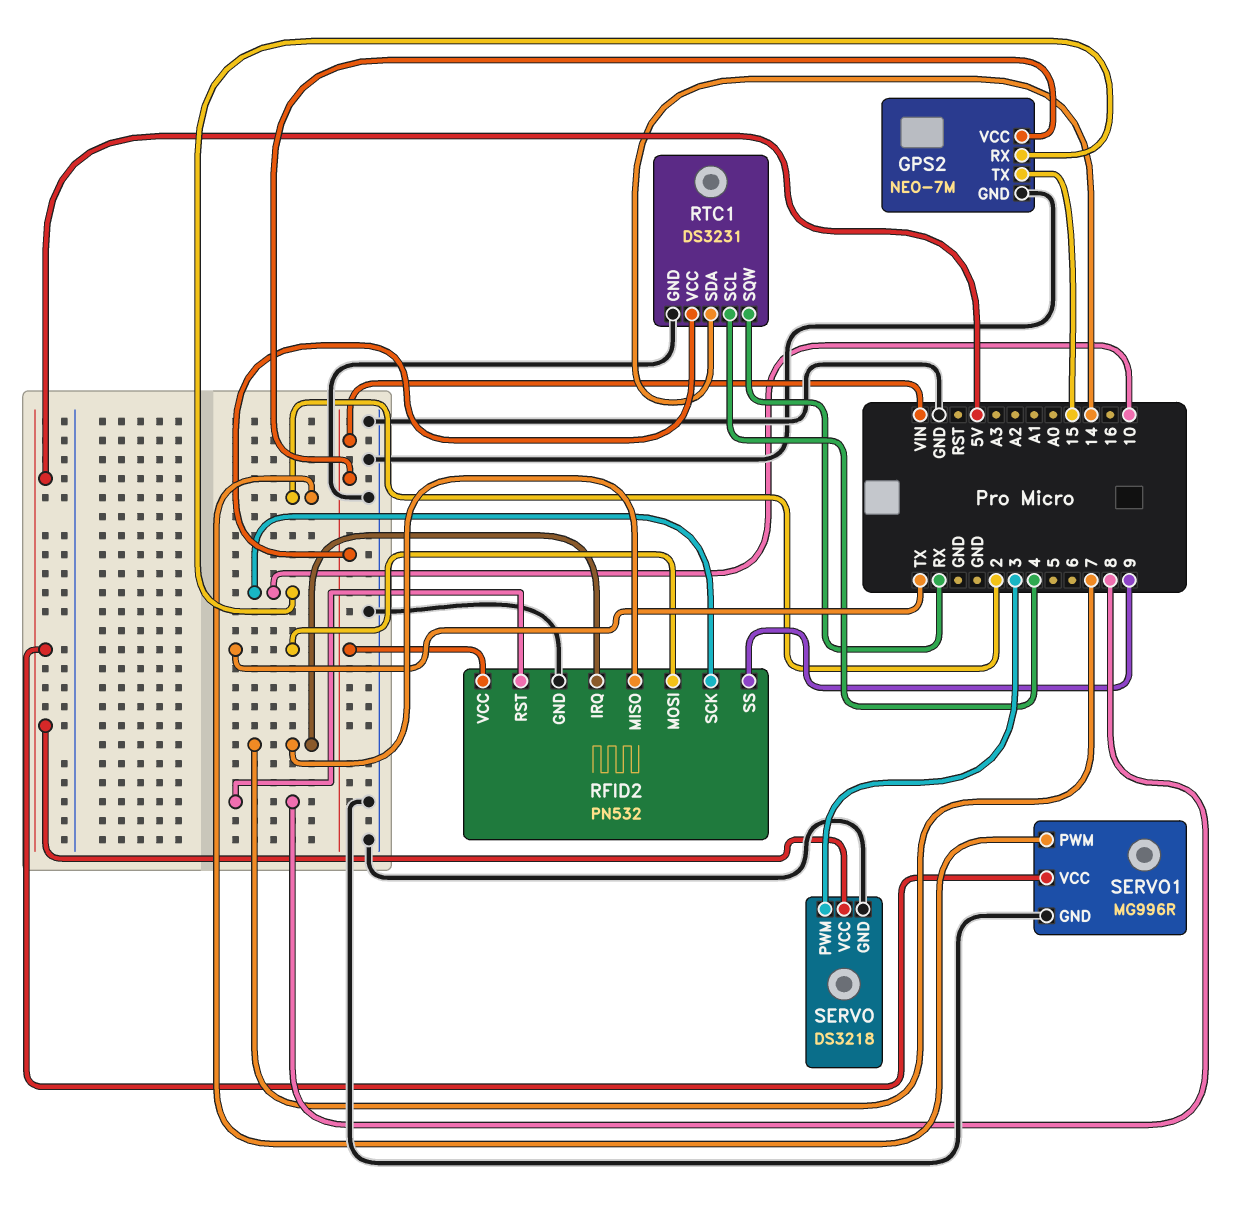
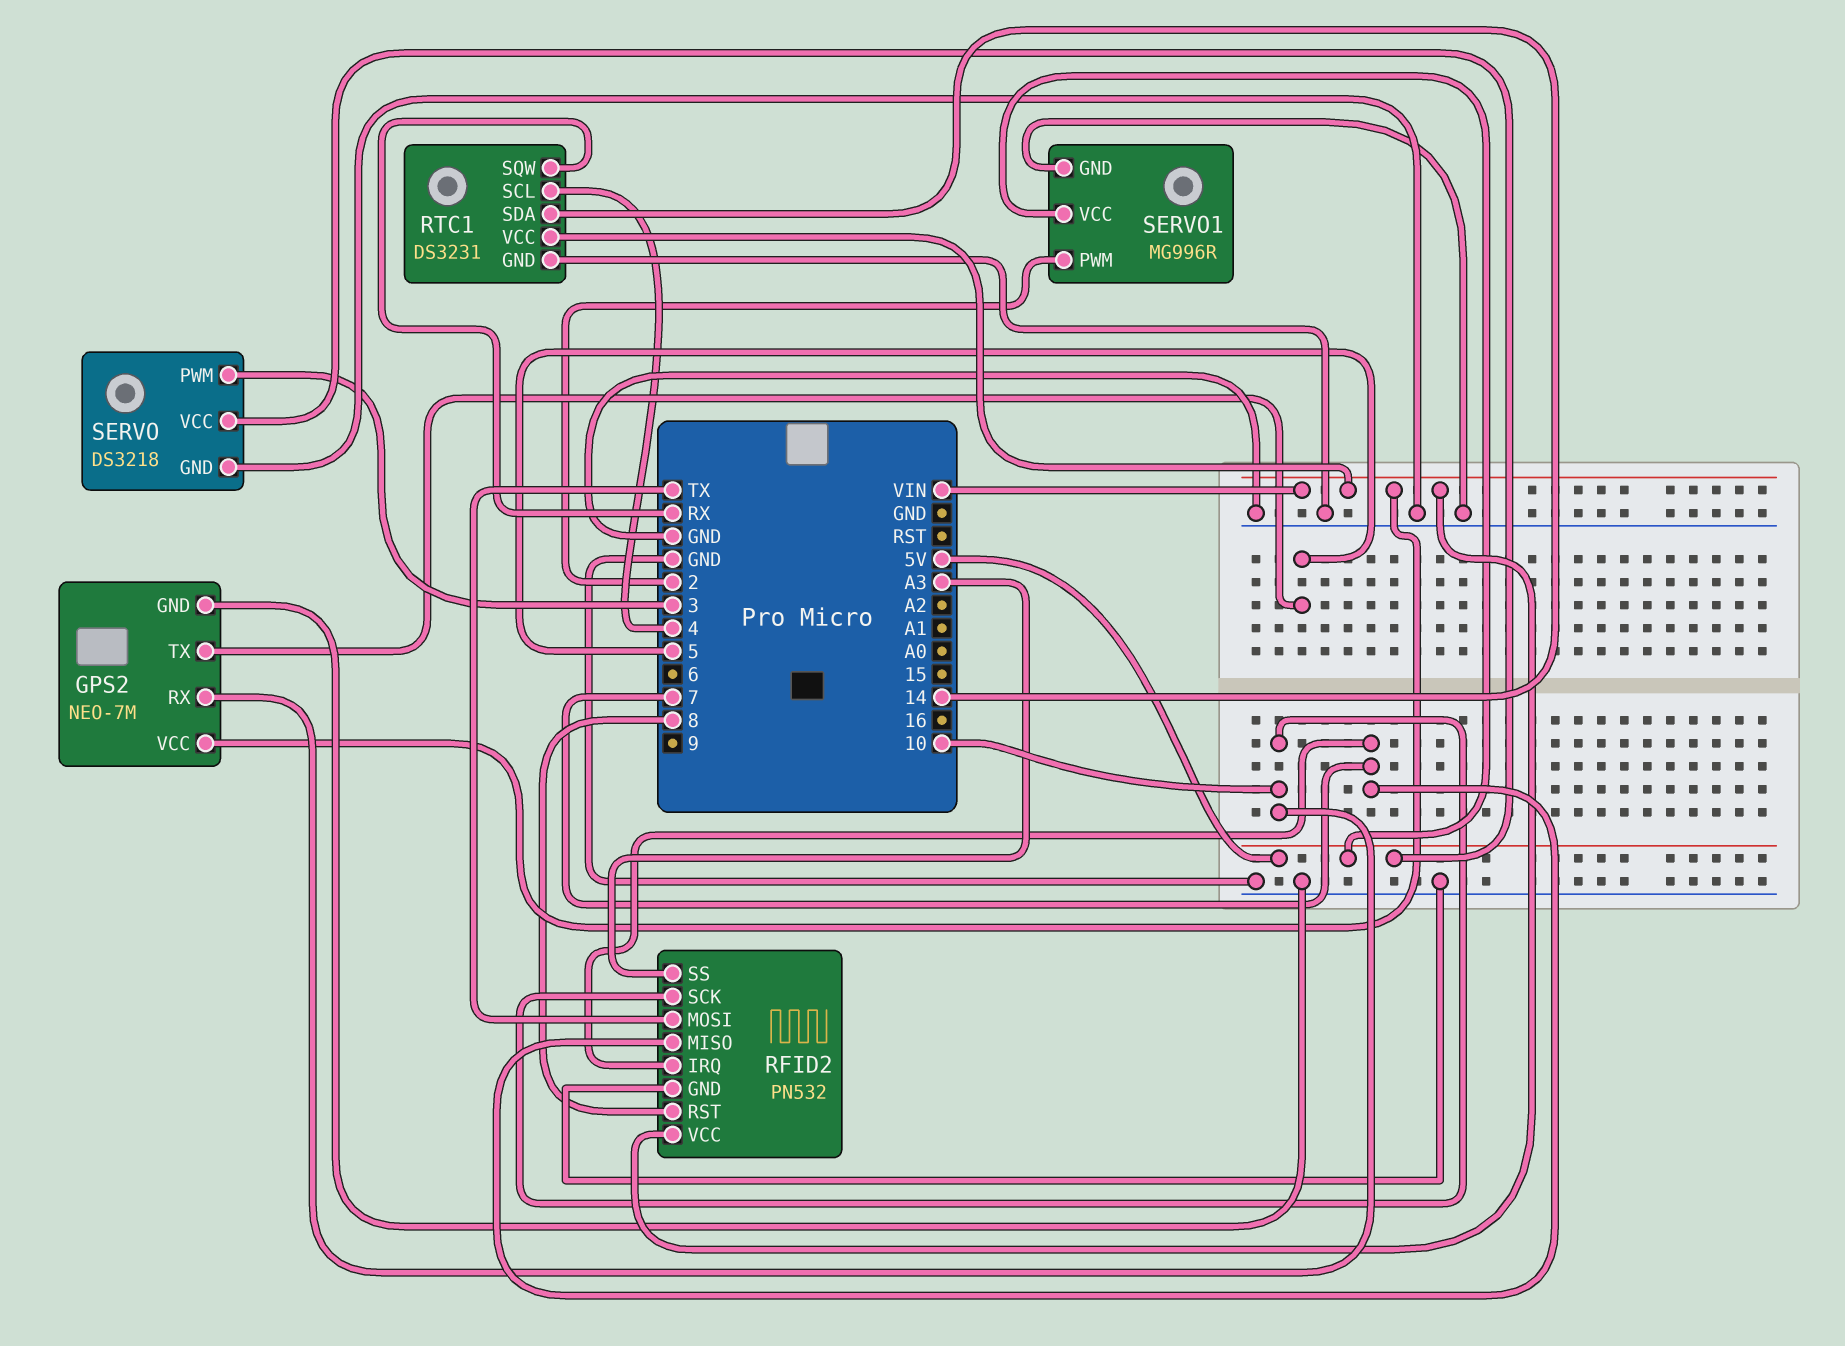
GPS2 pin TX: 15 -> 5
RFID2 pin SS: 9 -> A3

